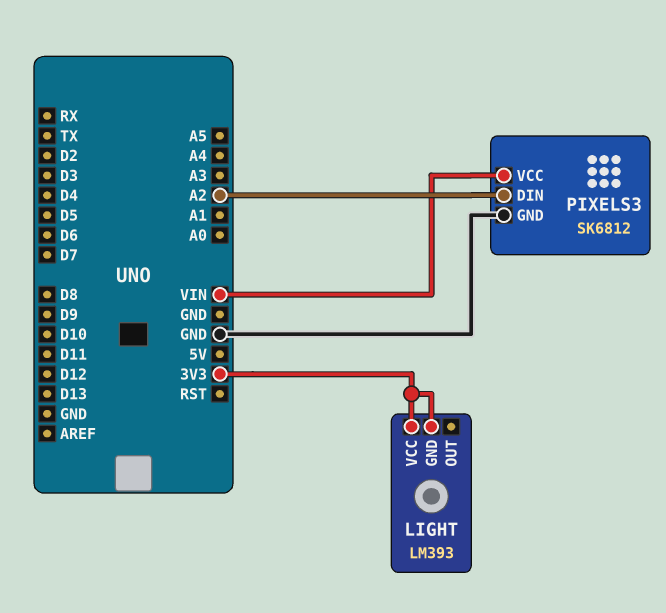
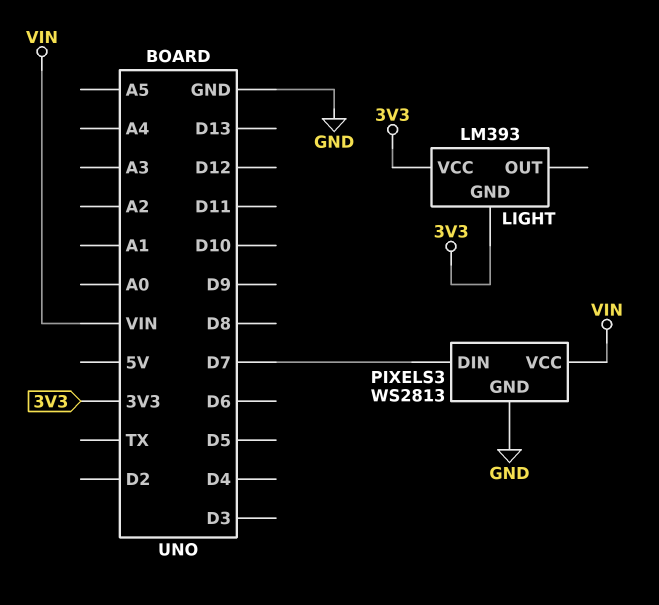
PIXELS3: SK6812 -> WS2813
PIXELS3 pin DIN: A2 -> D7

